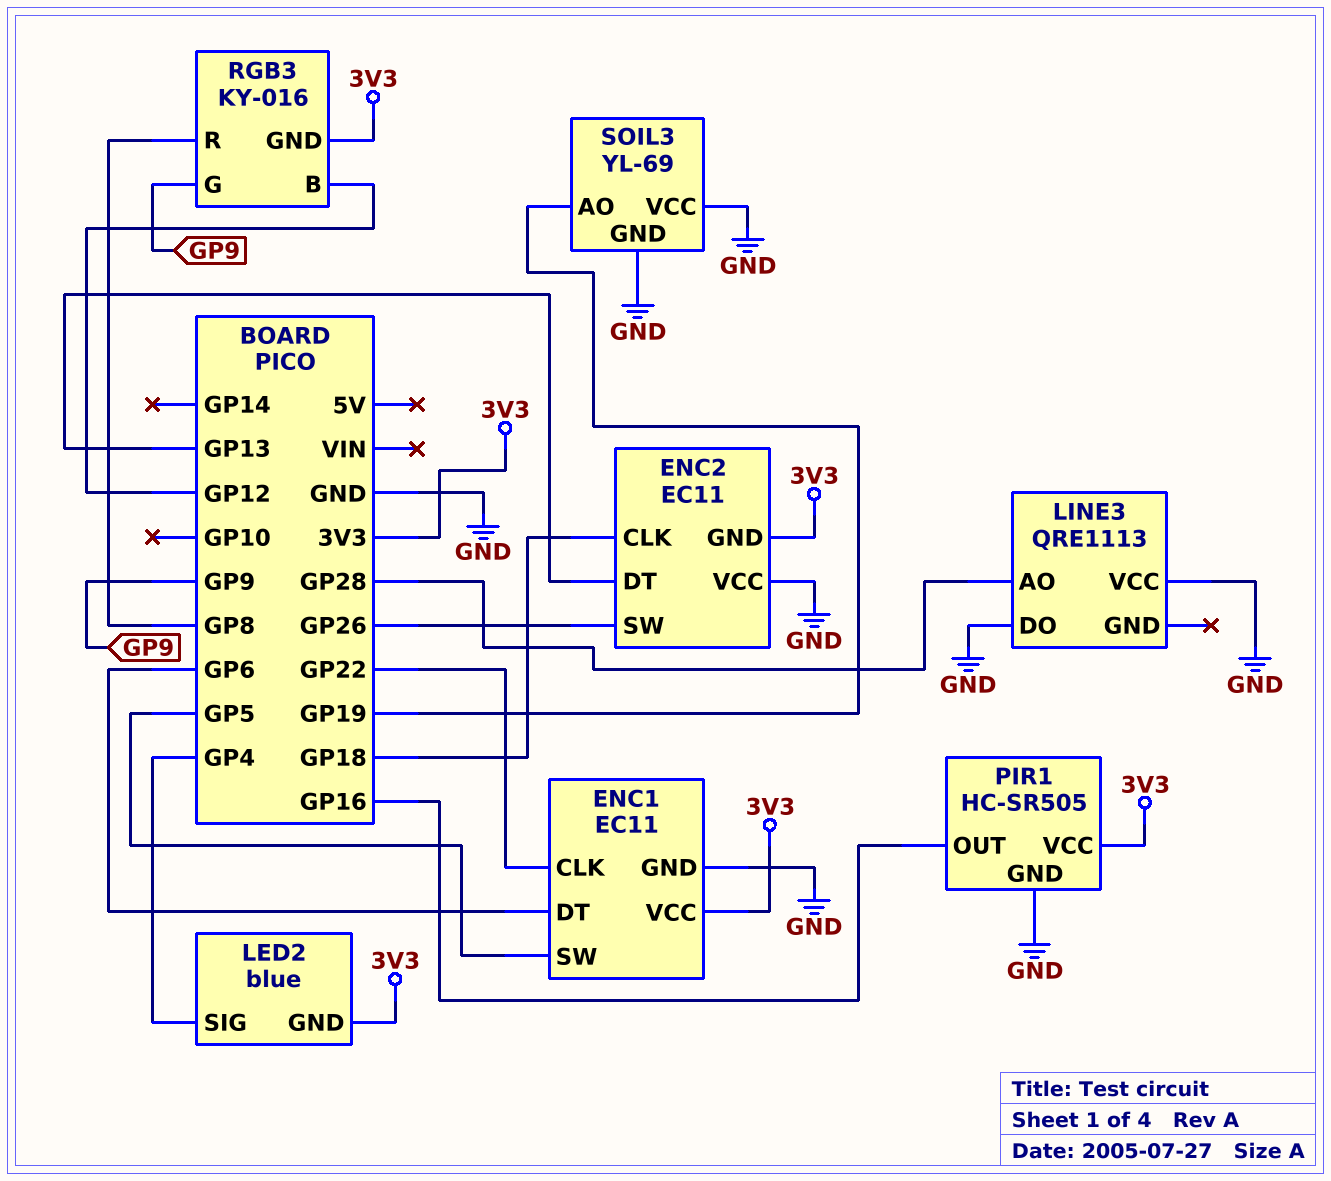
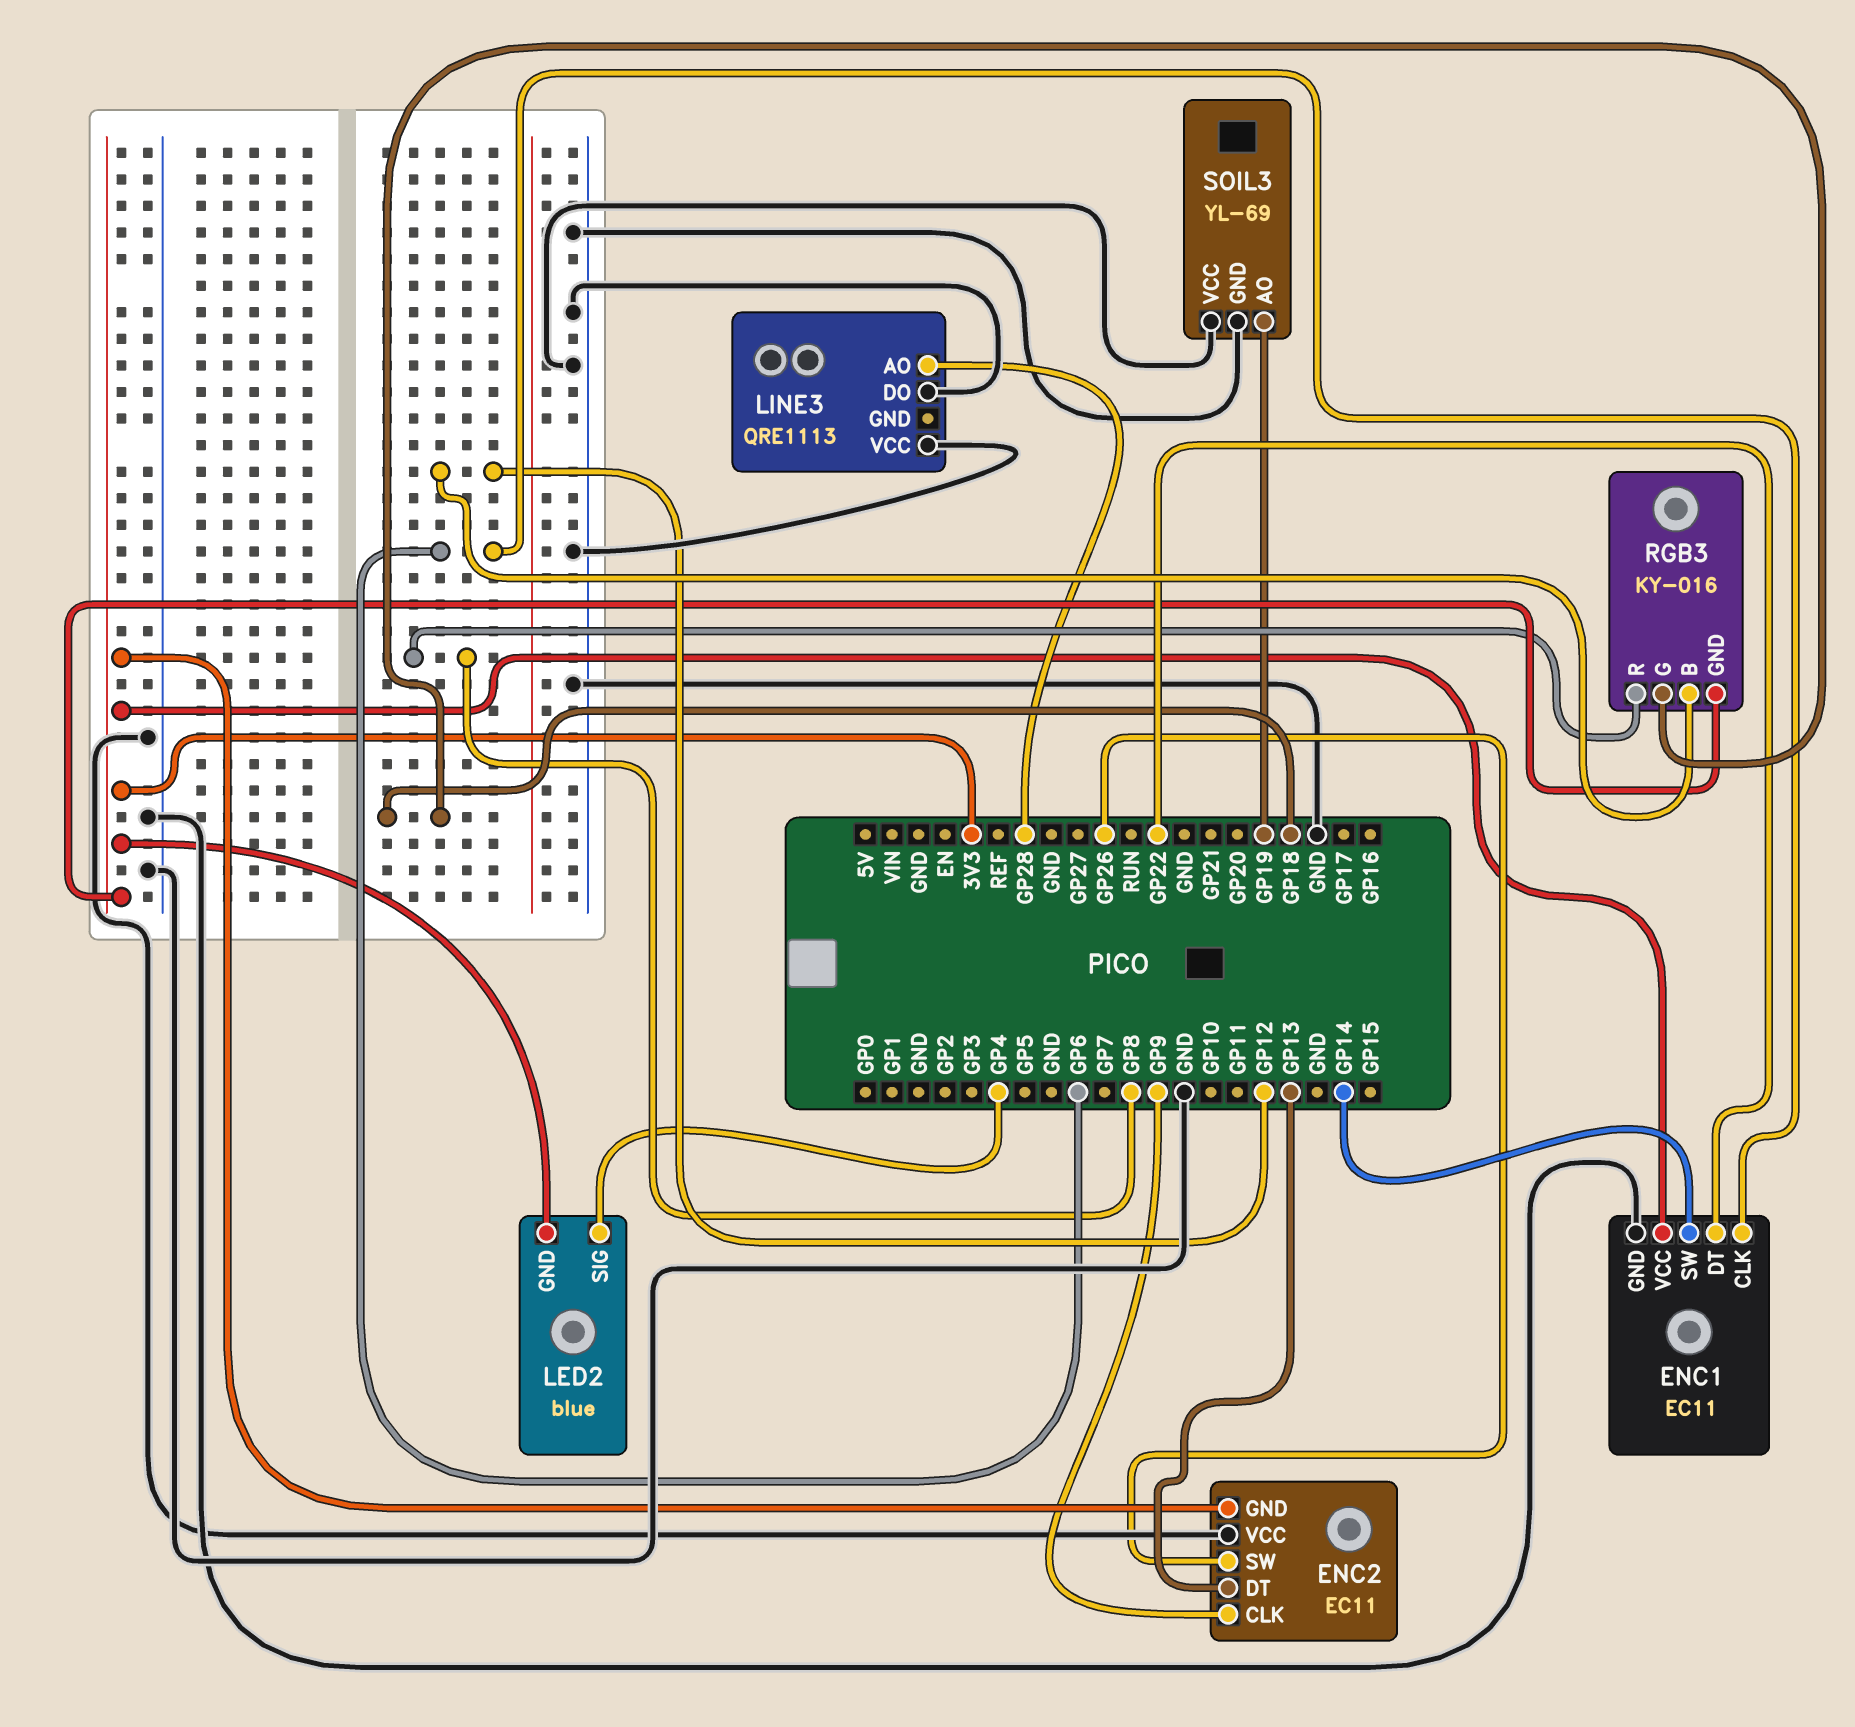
ENC1 pin CLK: GP22 -> GP6
ENC1 pin DT: GP6 -> GP22
ENC1 pin SW: GP5 -> GP14
ENC2 pin CLK: GP18 -> GP9
PIR1: HC-SR505 -> none
PIR1 pin GND: GND -> none
PIR1 pin OUT: GP16 -> none
PIR1 pin VCC: 3V3 -> none
RGB3 pin G: GP9 -> GP18

